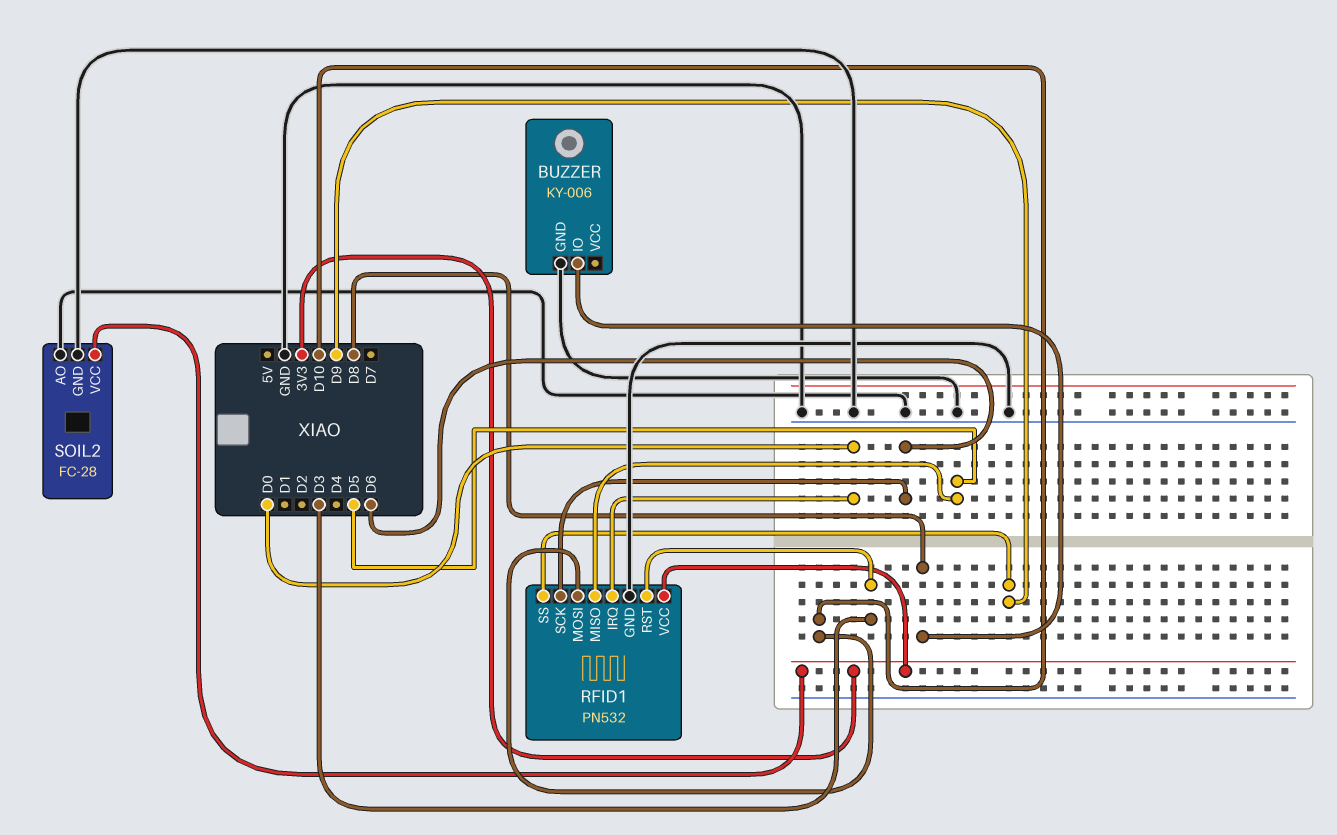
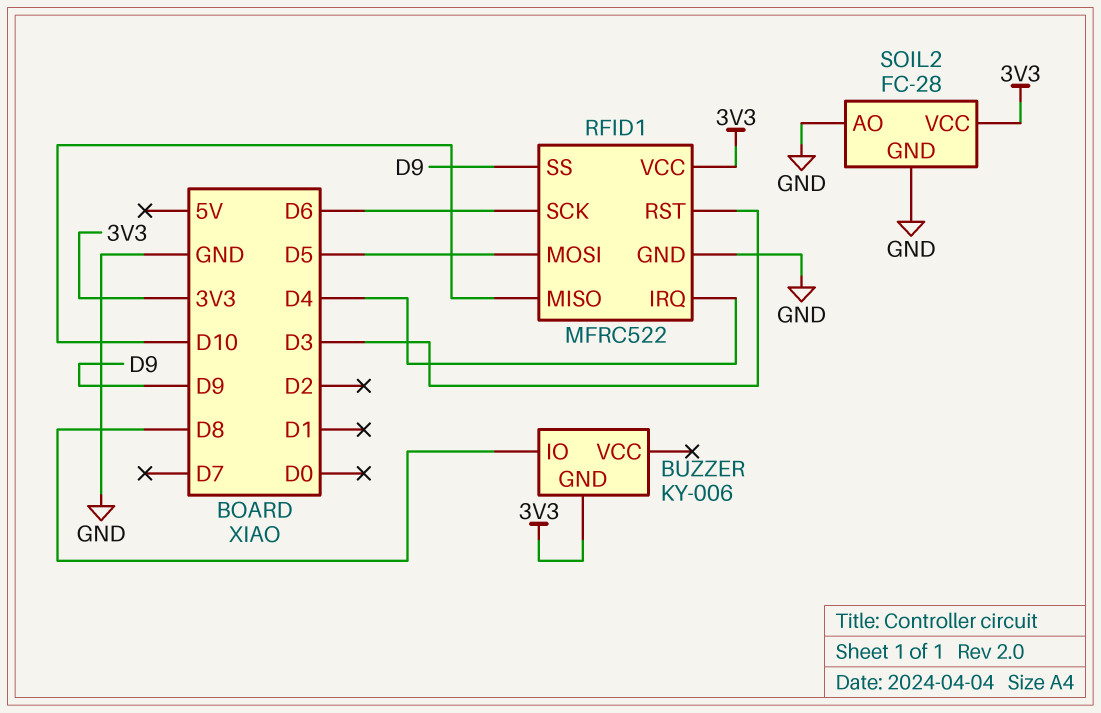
BUZZER pin GND: GND -> 3V3
RFID1: PN532 -> MFRC522
RFID1 pin IRQ: D0 -> D4
RFID1 pin MISO: D5 -> D10
RFID1 pin MOSI: D10 -> D5

